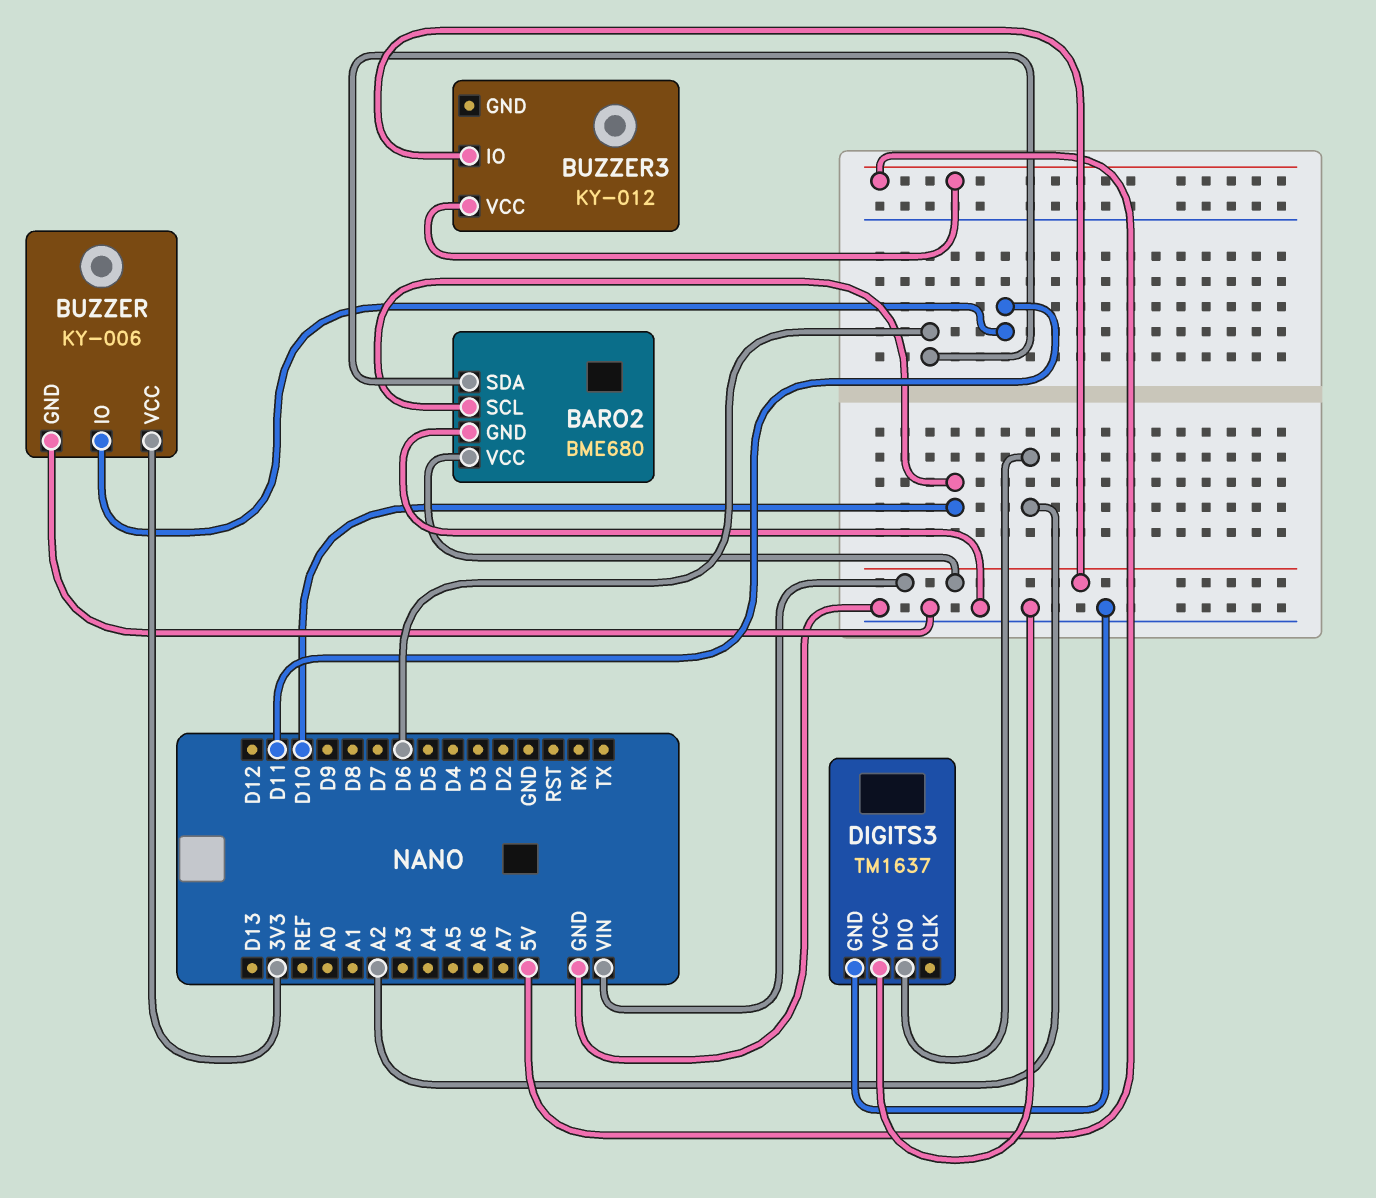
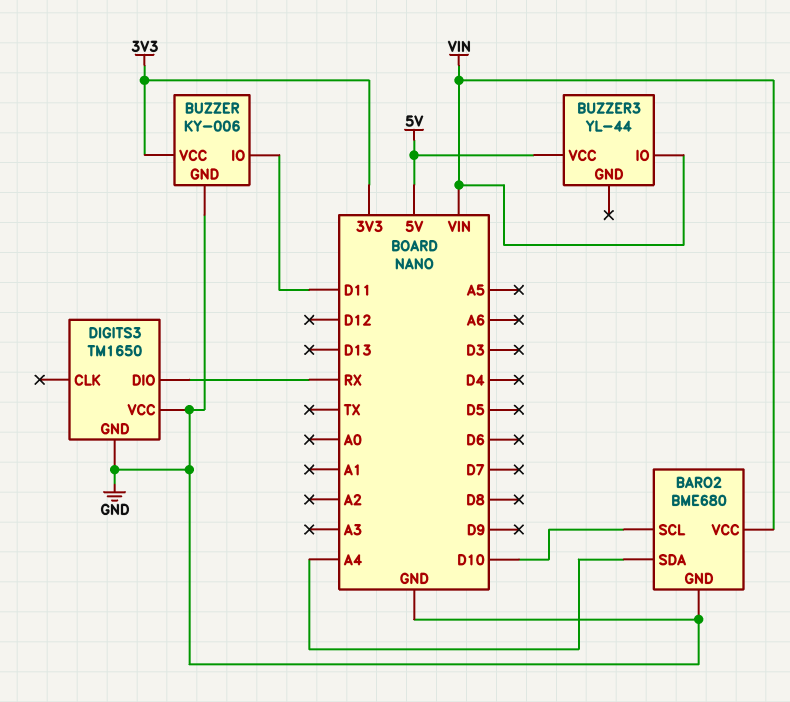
BARO2 pin SDA: D6 -> A4
BUZZER3: KY-012 -> YL-44
DIGITS3: TM1637 -> TM1650
DIGITS3 pin DIO: A2 -> RX

